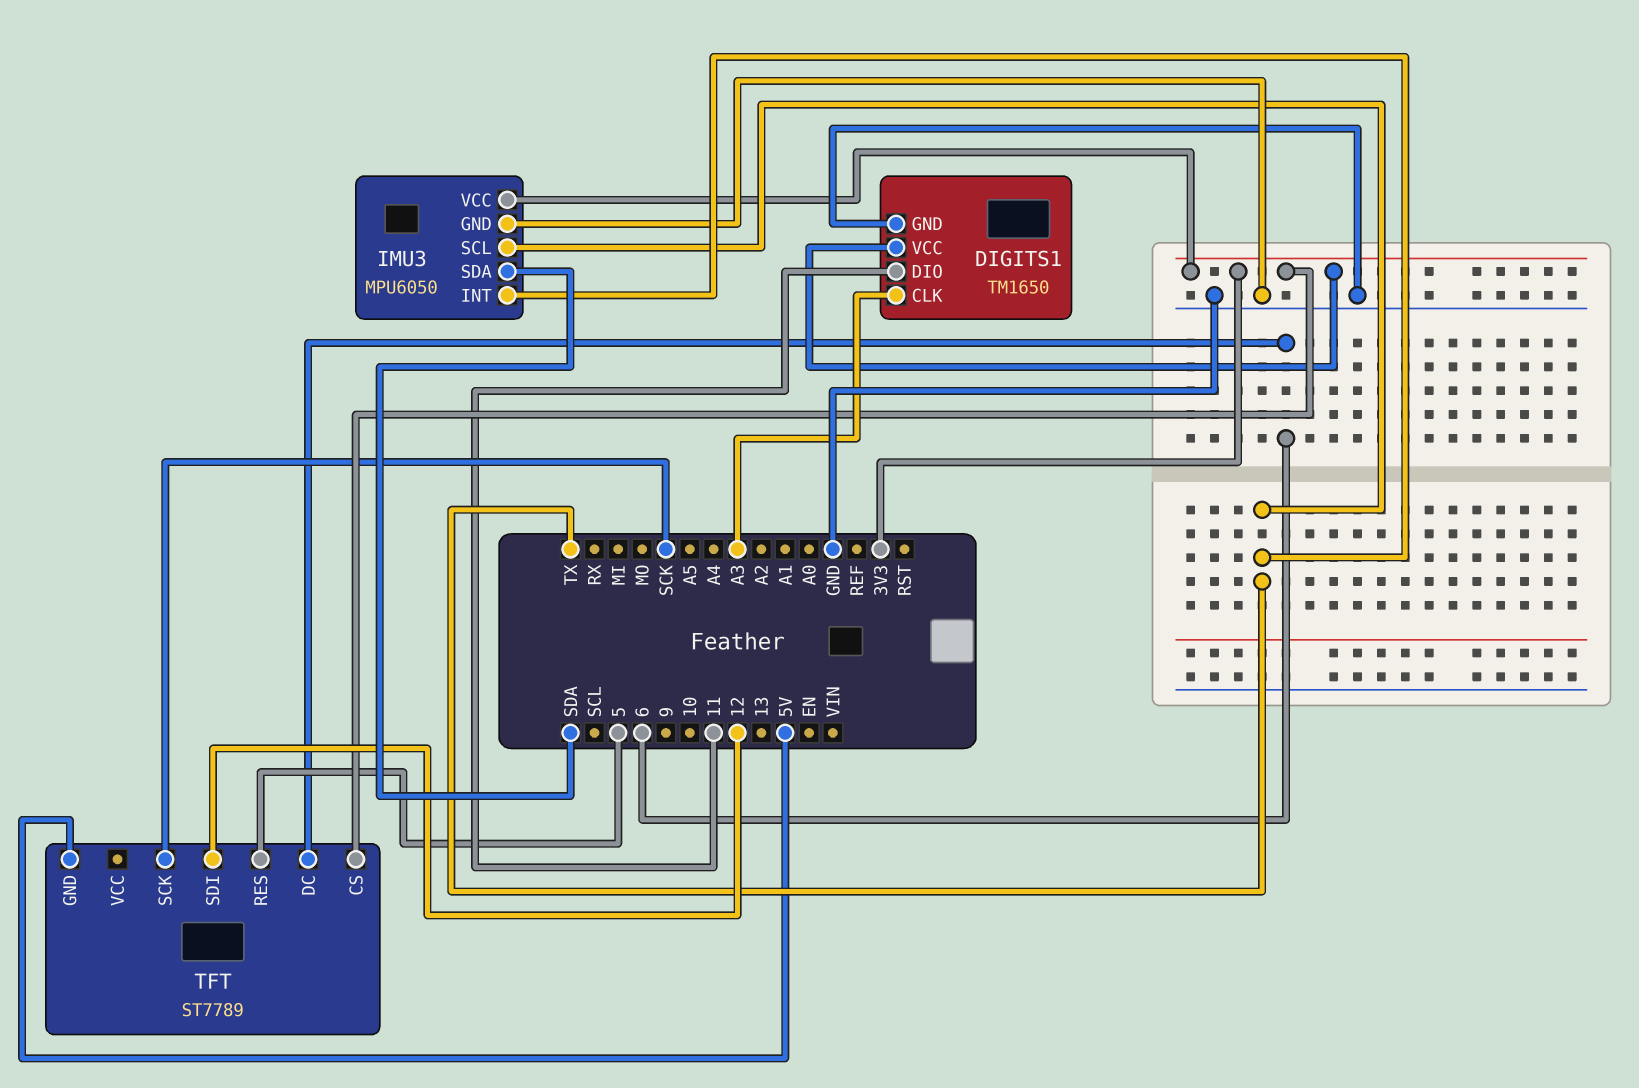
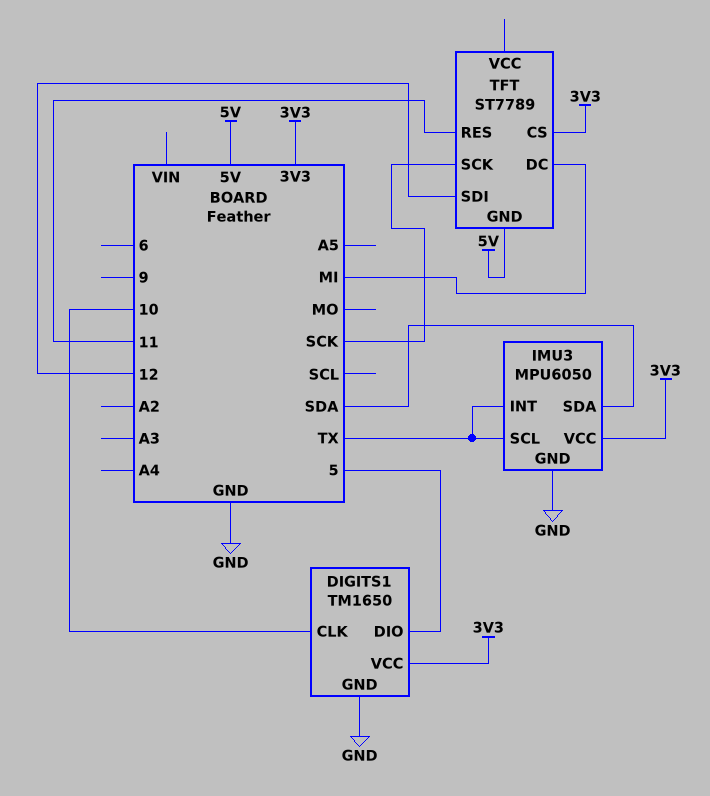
DIGITS1 pin CLK: A3 -> 10
DIGITS1 pin DIO: 11 -> 5
TFT pin DC: 6 -> MI
TFT pin RES: 5 -> 11

